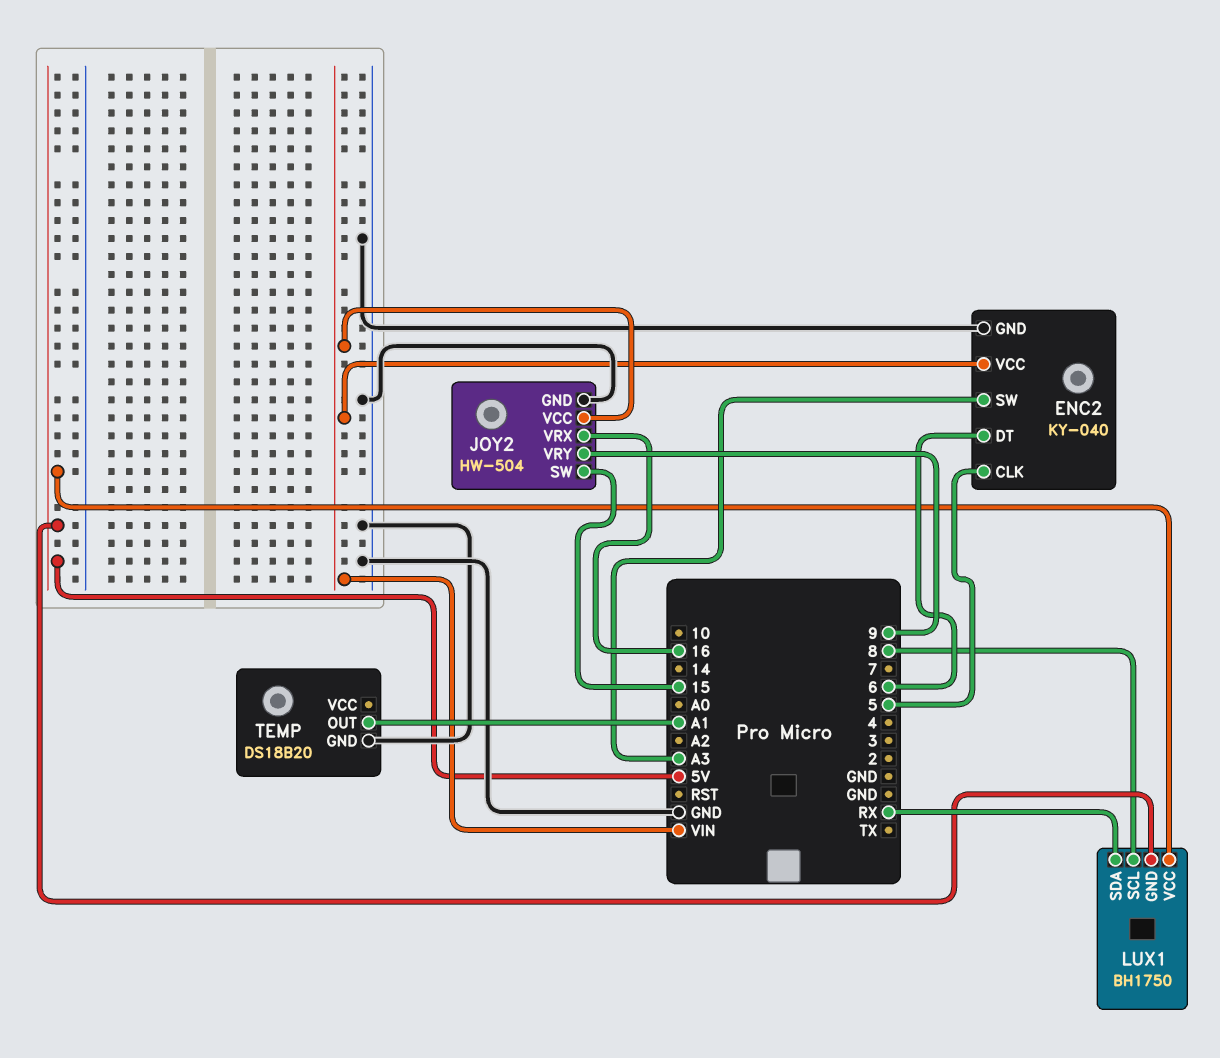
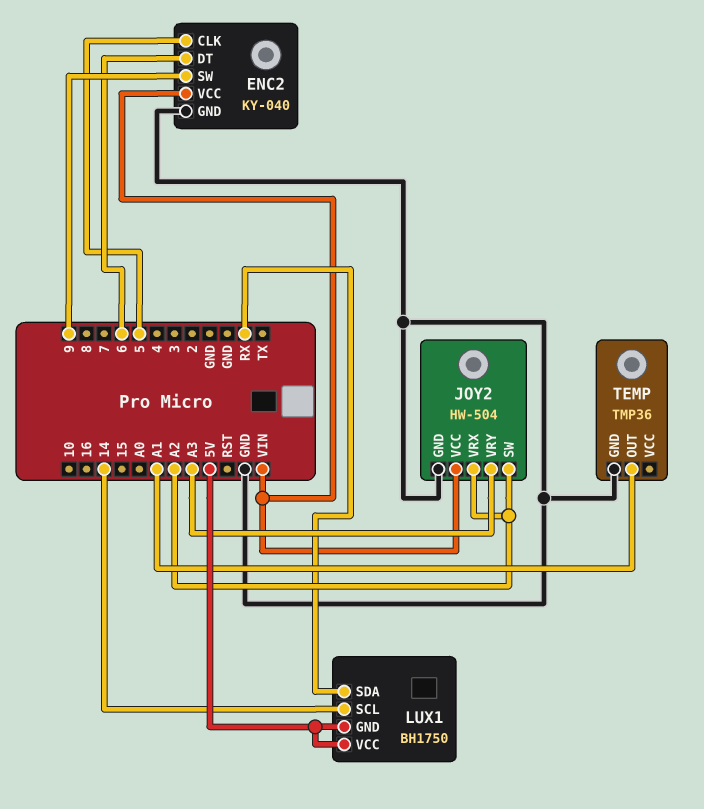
ENC2 pin SW: A3 -> 9
JOY2 pin SW: 15 -> A2
JOY2 pin VRX: 16 -> A2
JOY2 pin VRY: 9 -> A3
LUX1 pin SCL: 8 -> 14
TEMP: DS18B20 -> TMP36

